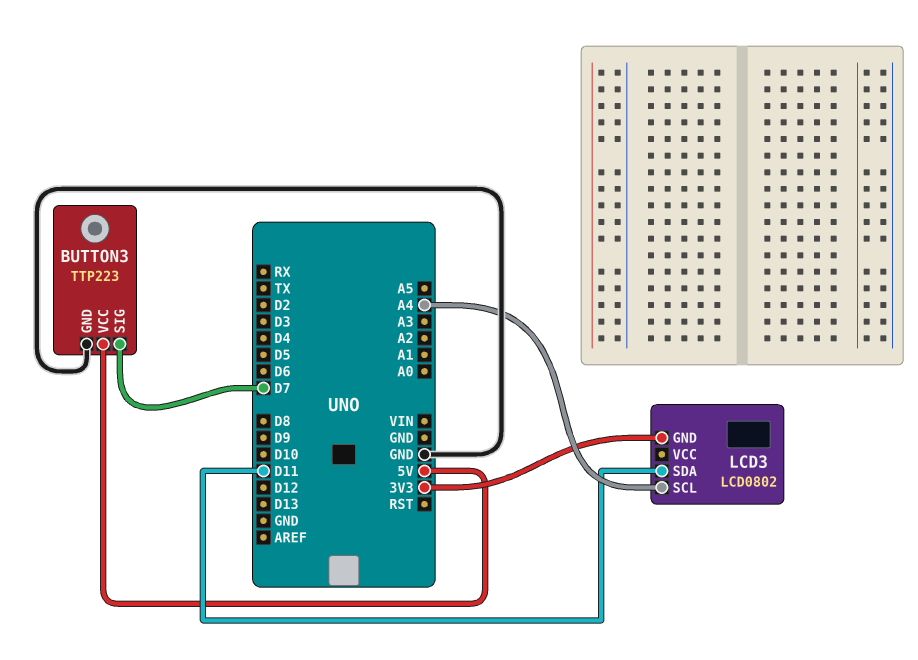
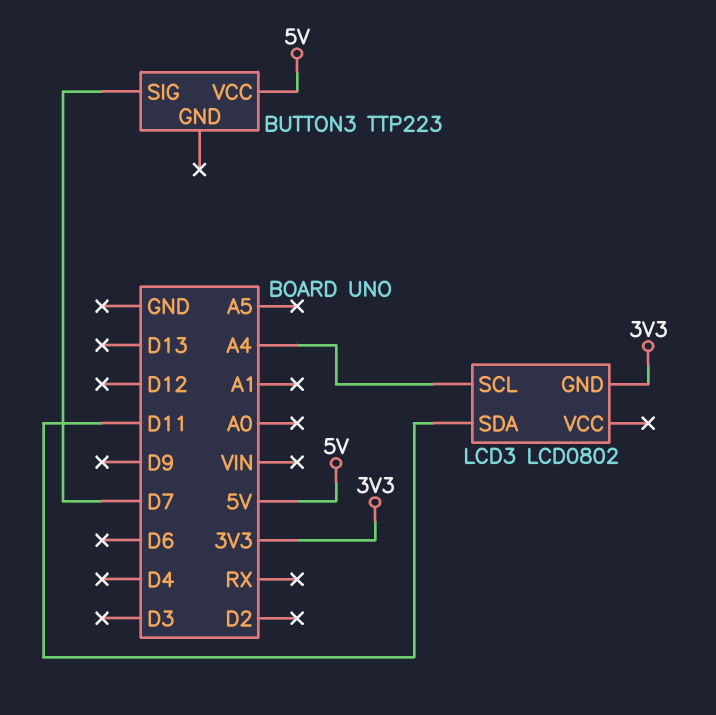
BUTTON3 pin GND: GND -> none

